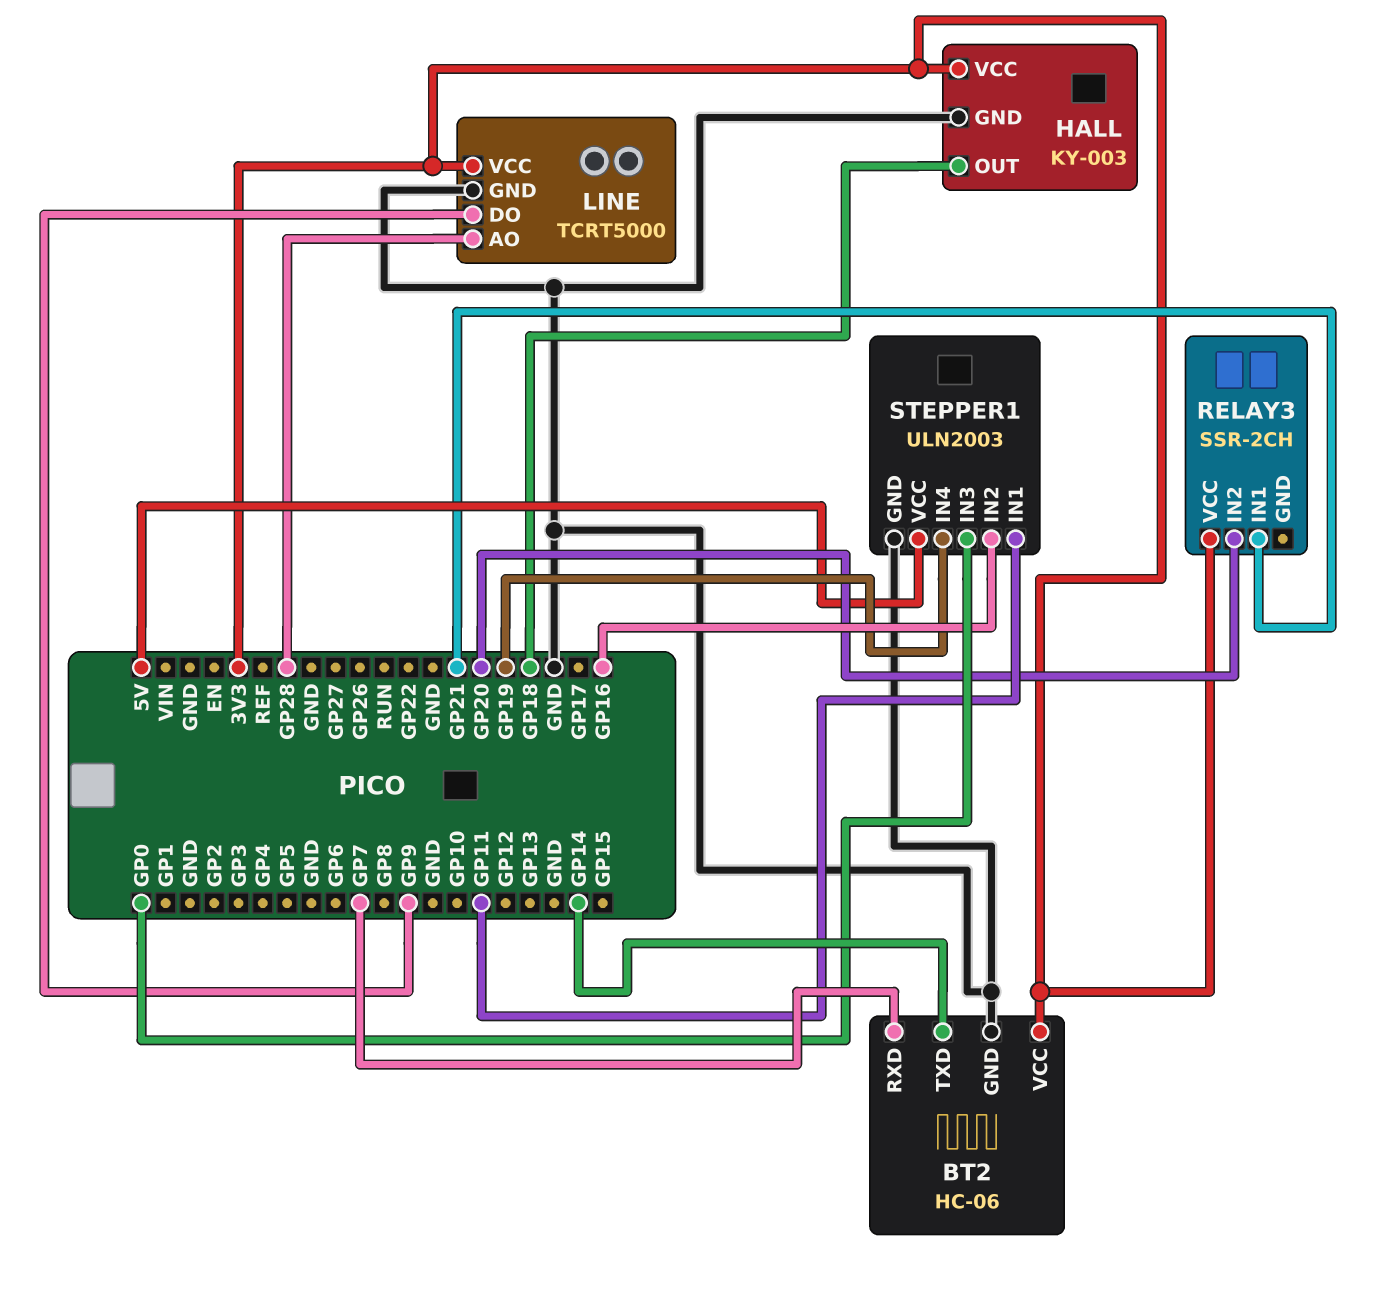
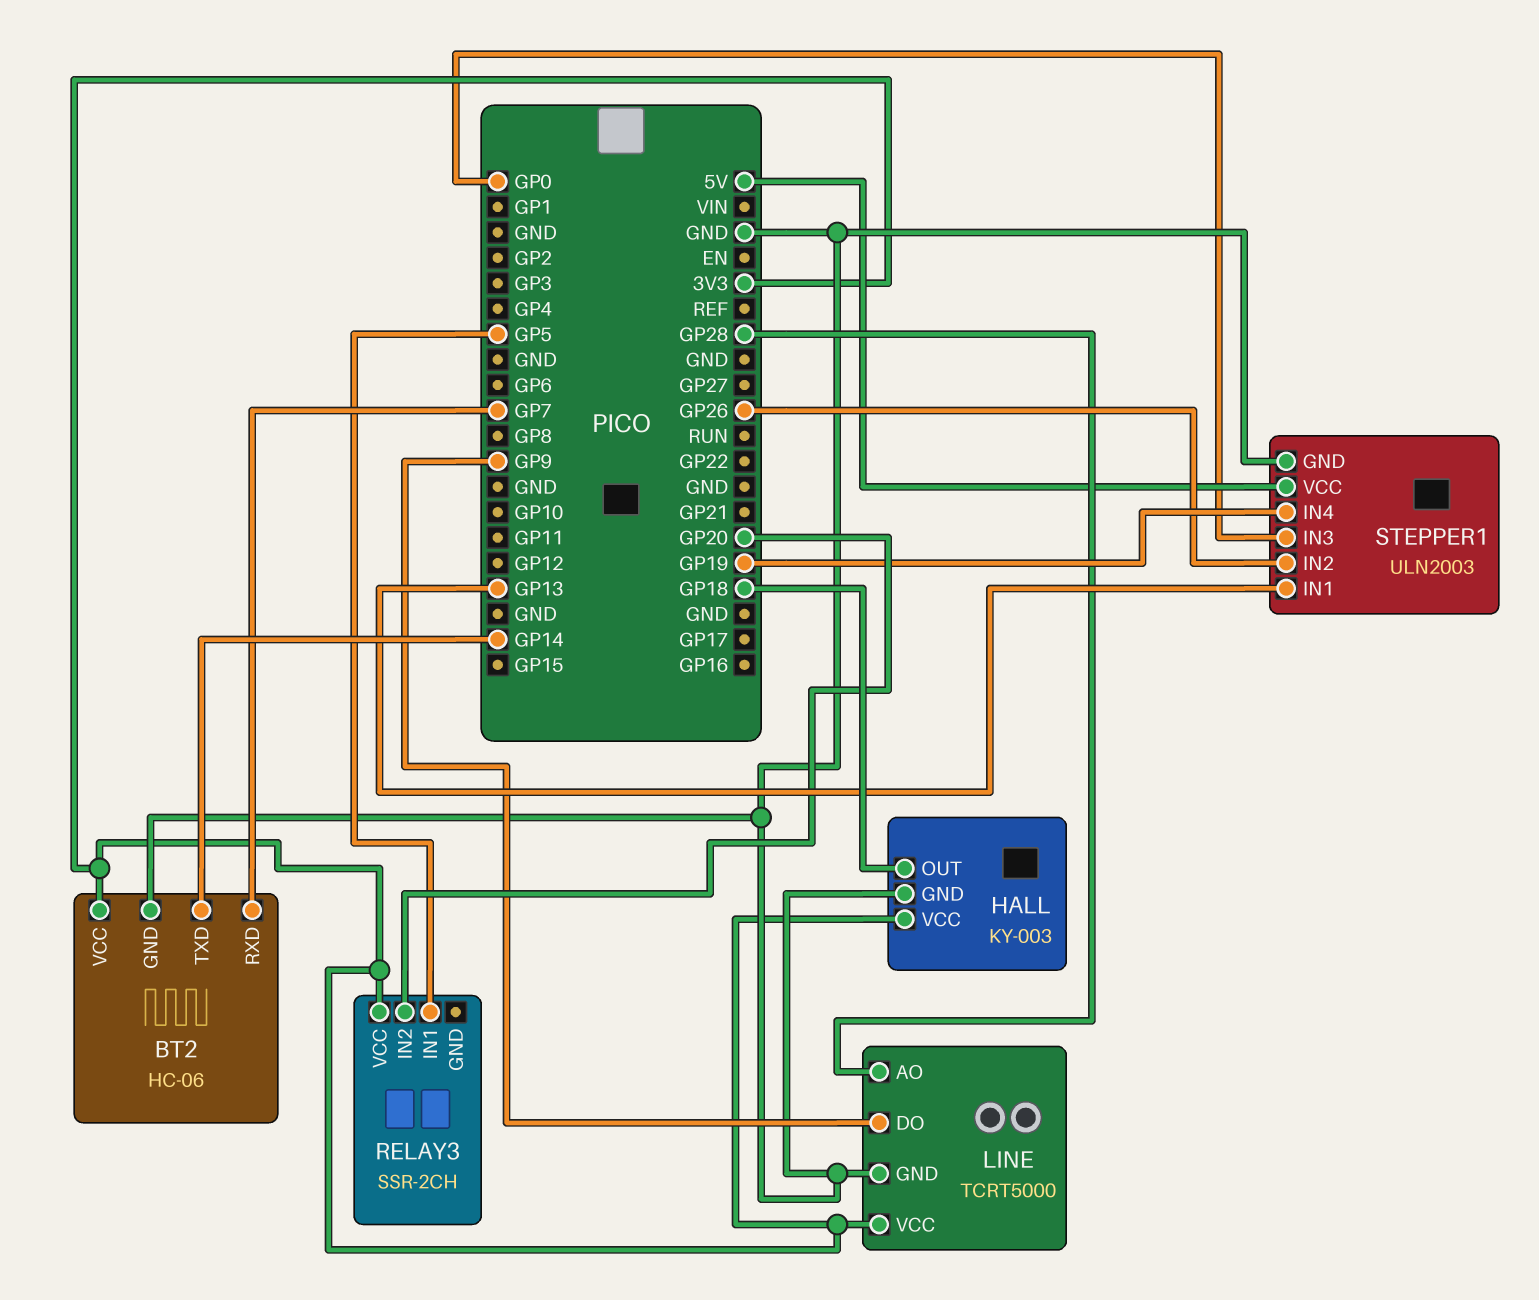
RELAY3 pin IN1: GP21 -> GP5
STEPPER1 pin IN1: GP11 -> GP13
STEPPER1 pin IN2: GP16 -> GP26

